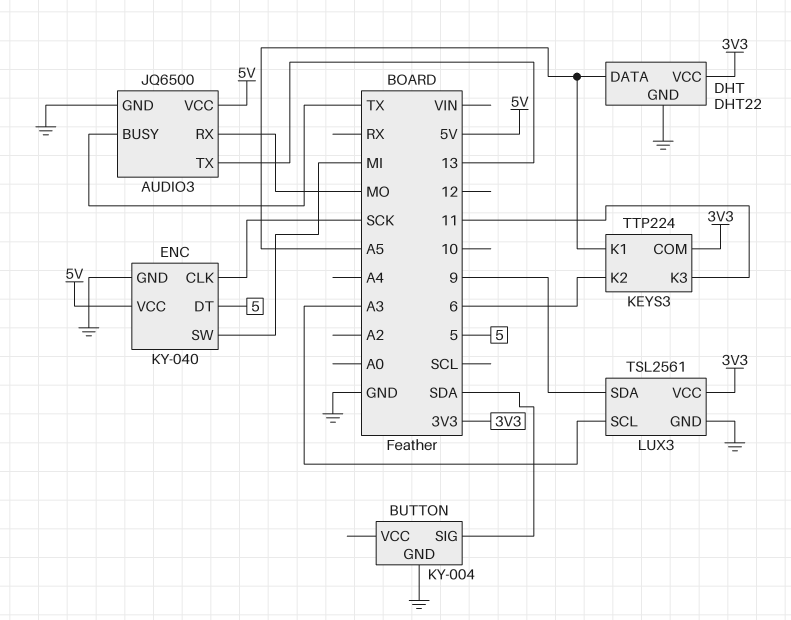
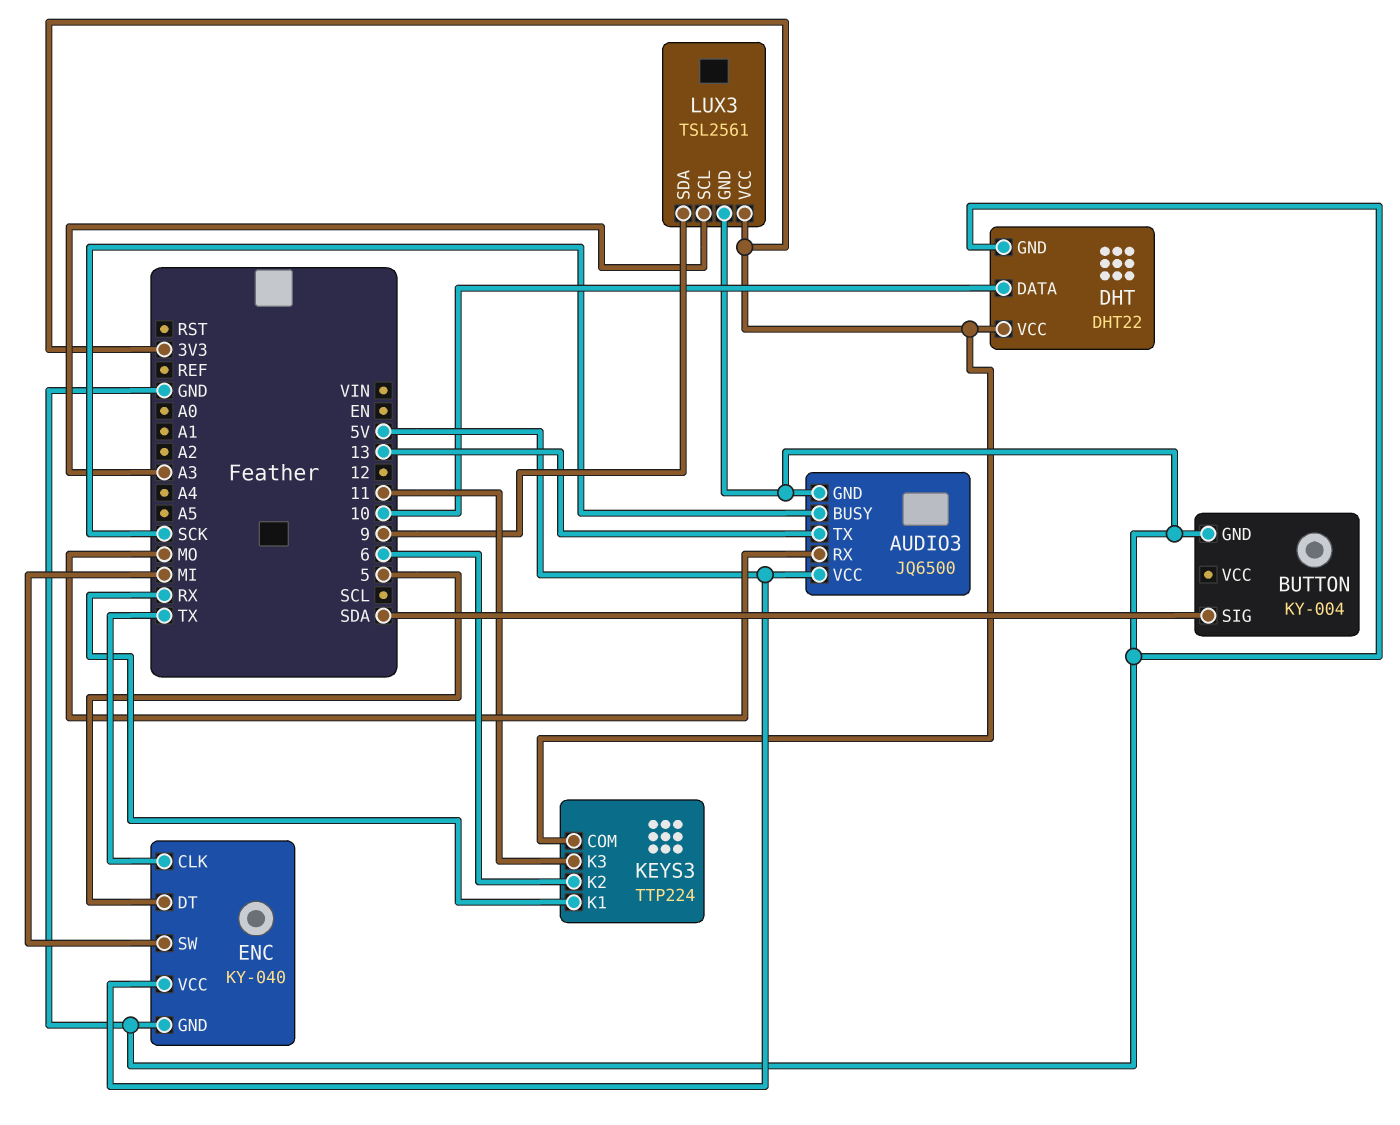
AUDIO3 pin BUSY: TX -> SCK
DHT pin DATA: A5 -> 10
ENC pin CLK: SCK -> TX
KEYS3 pin K1: A5 -> RX

